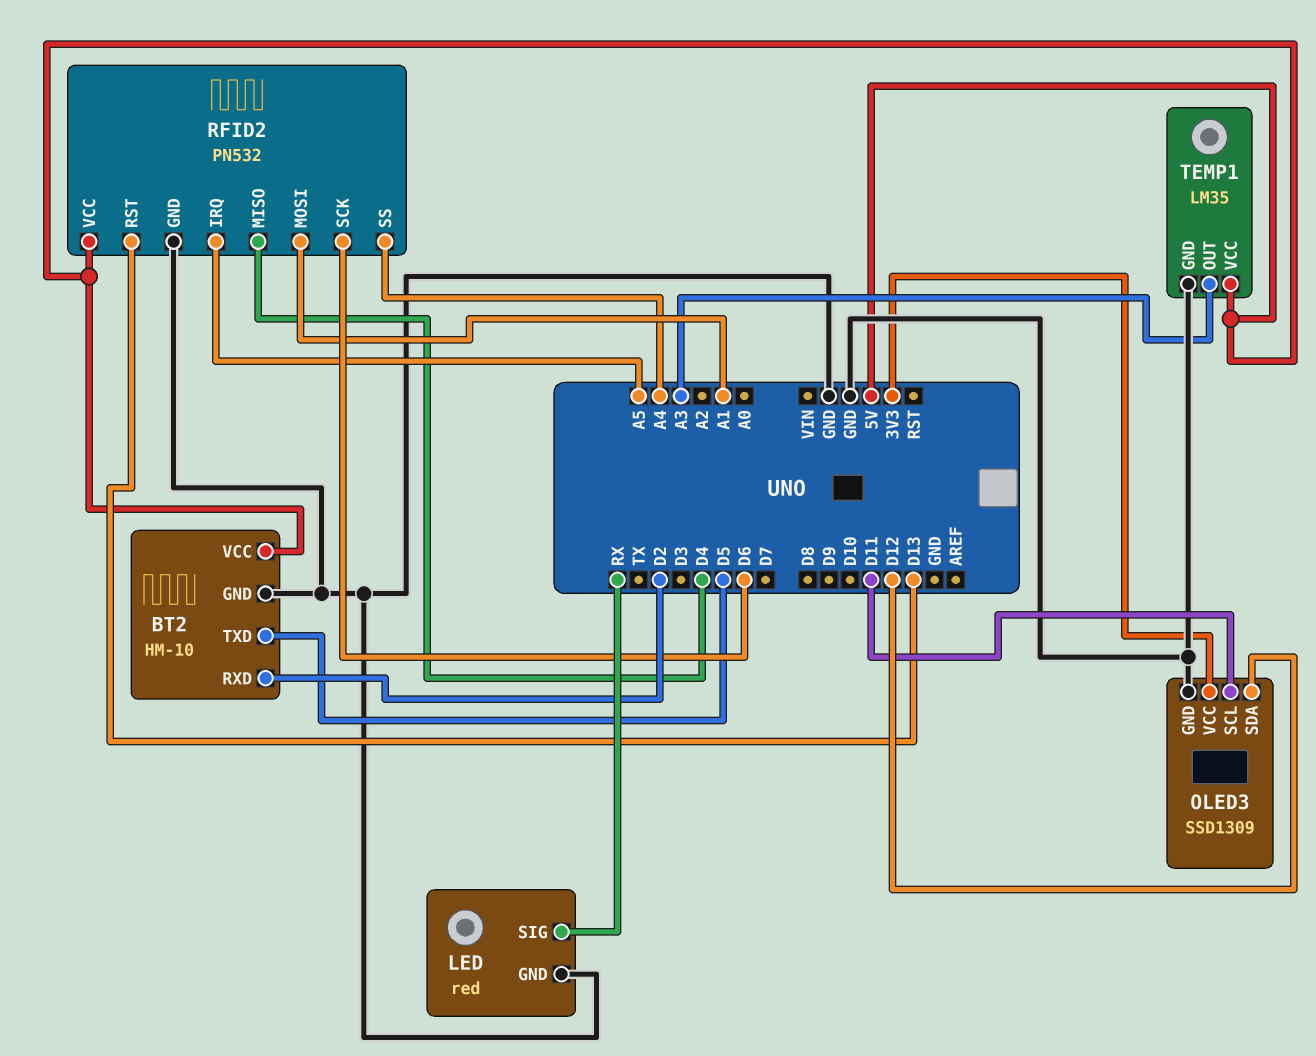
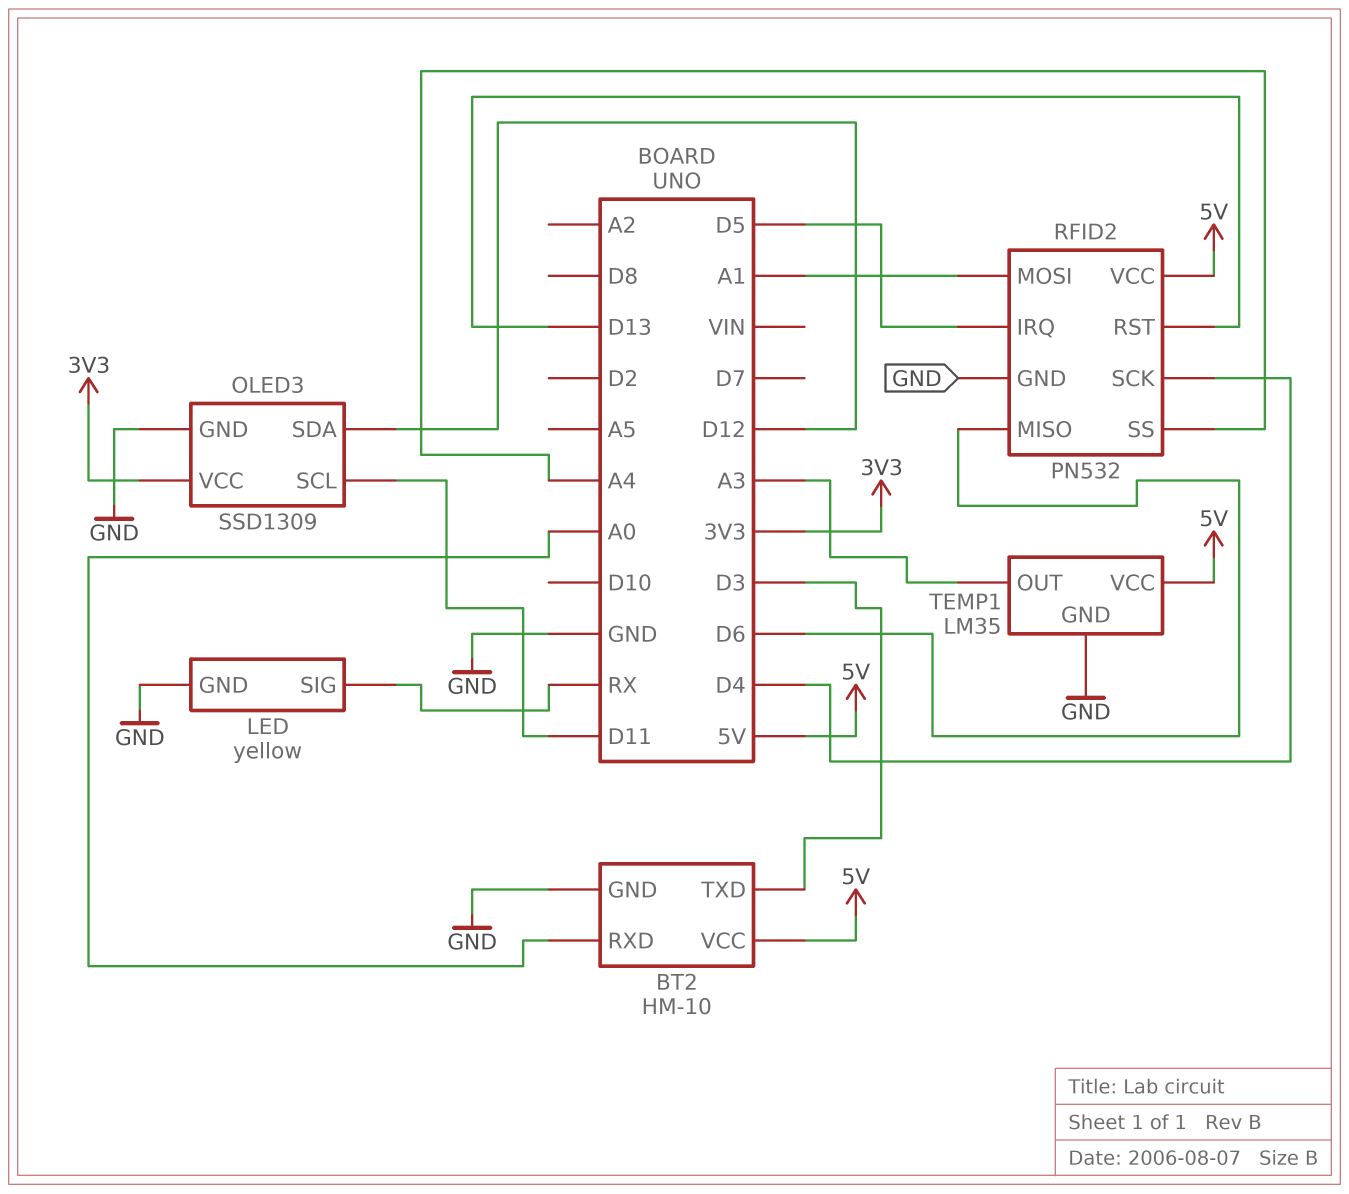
BT2 pin RXD: D2 -> A0
BT2 pin TXD: D5 -> D3
LED: red -> yellow
RFID2 pin IRQ: A5 -> D5
RFID2 pin MISO: D4 -> D6
RFID2 pin SCK: D6 -> D4

